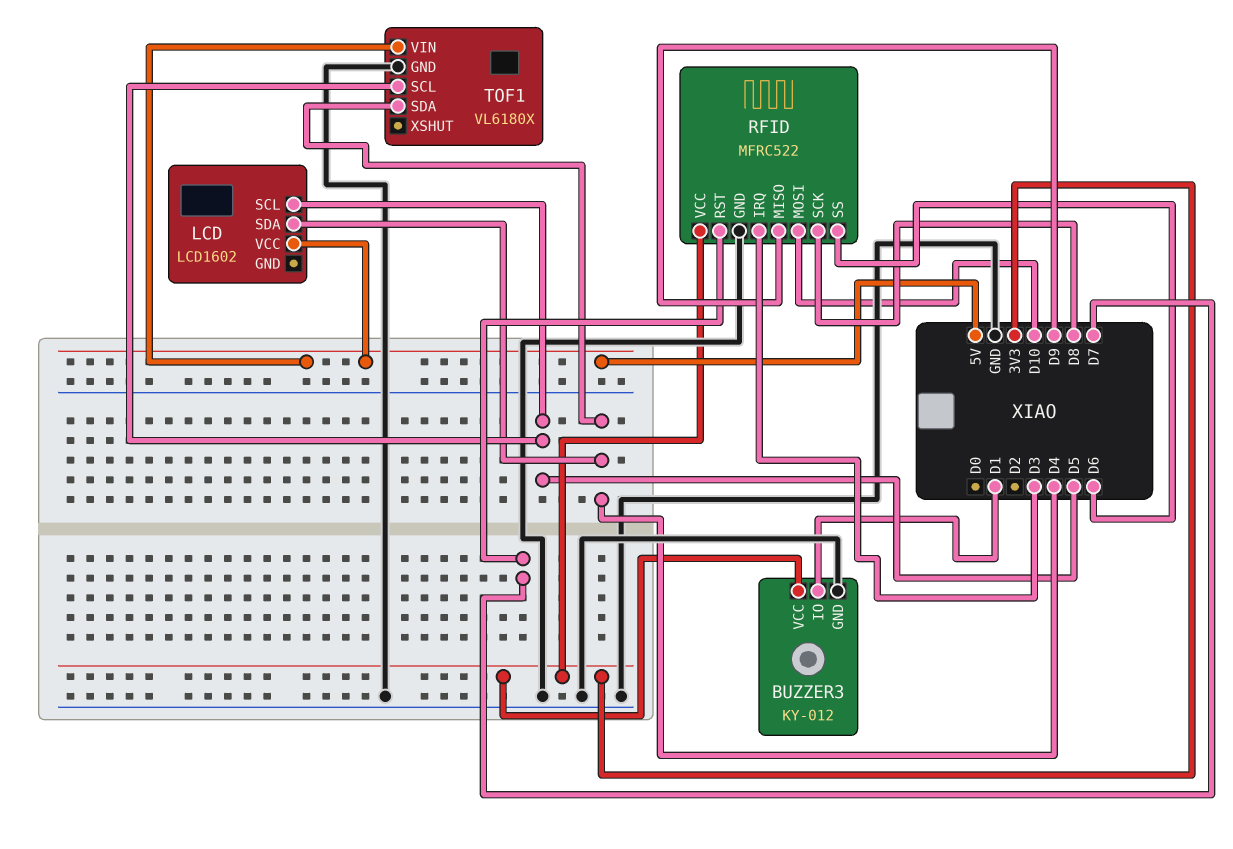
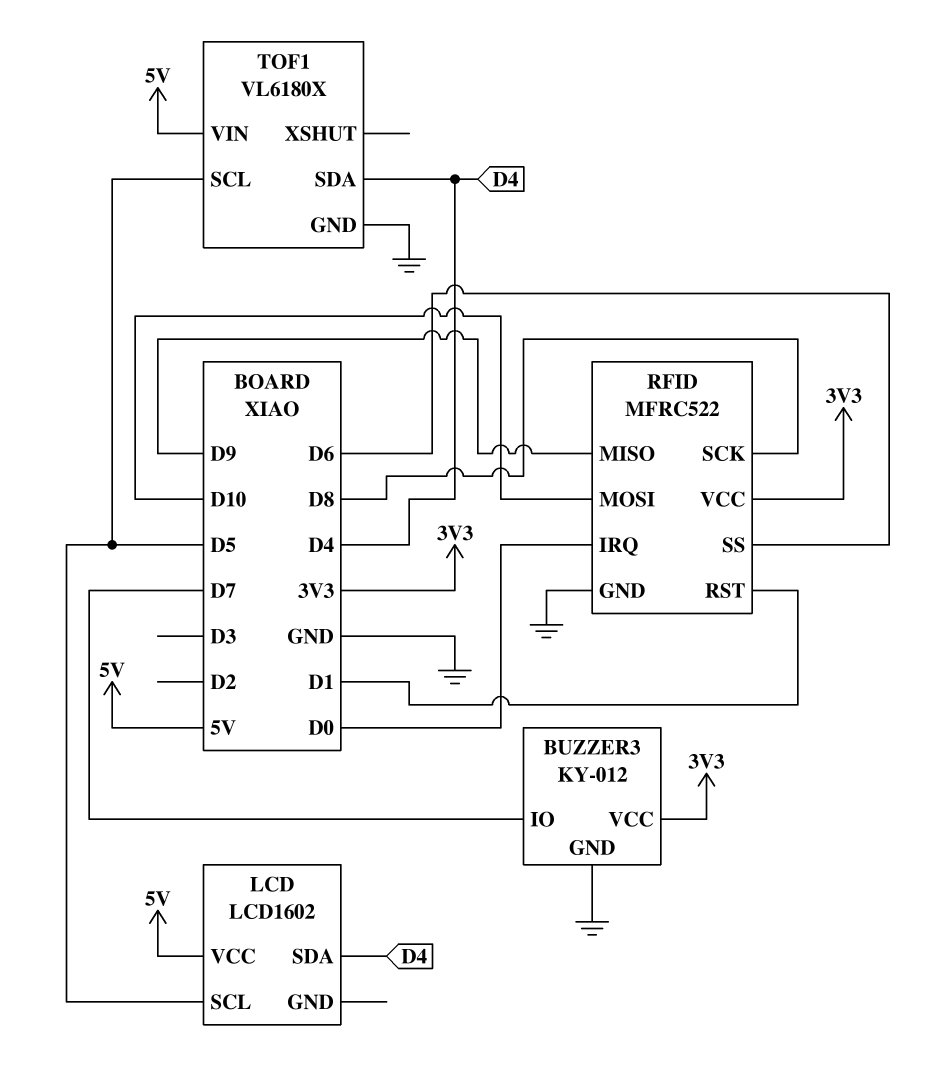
BUZZER3 pin IO: D1 -> D7
RFID pin IRQ: D3 -> D0
RFID pin RST: D7 -> D1

